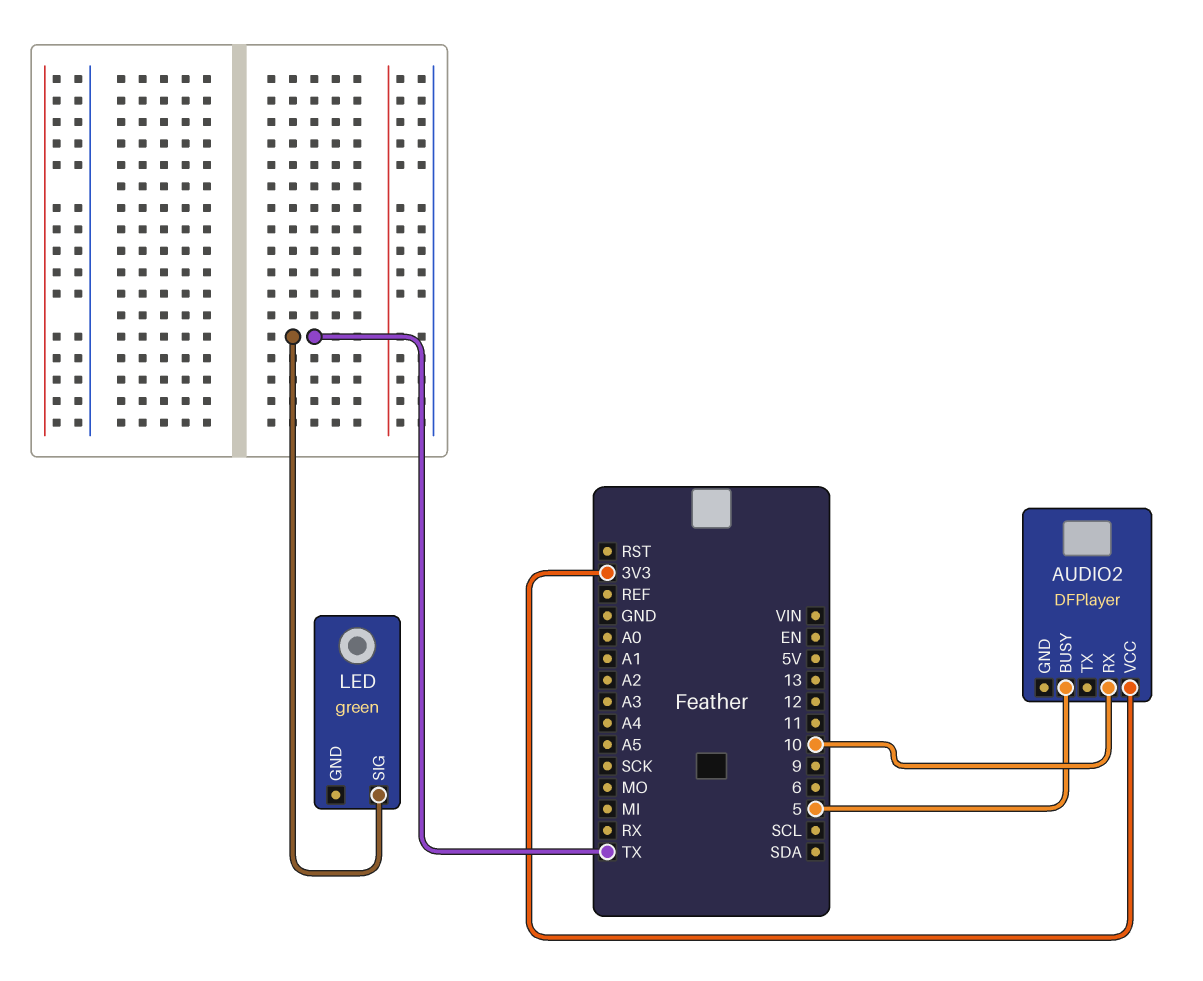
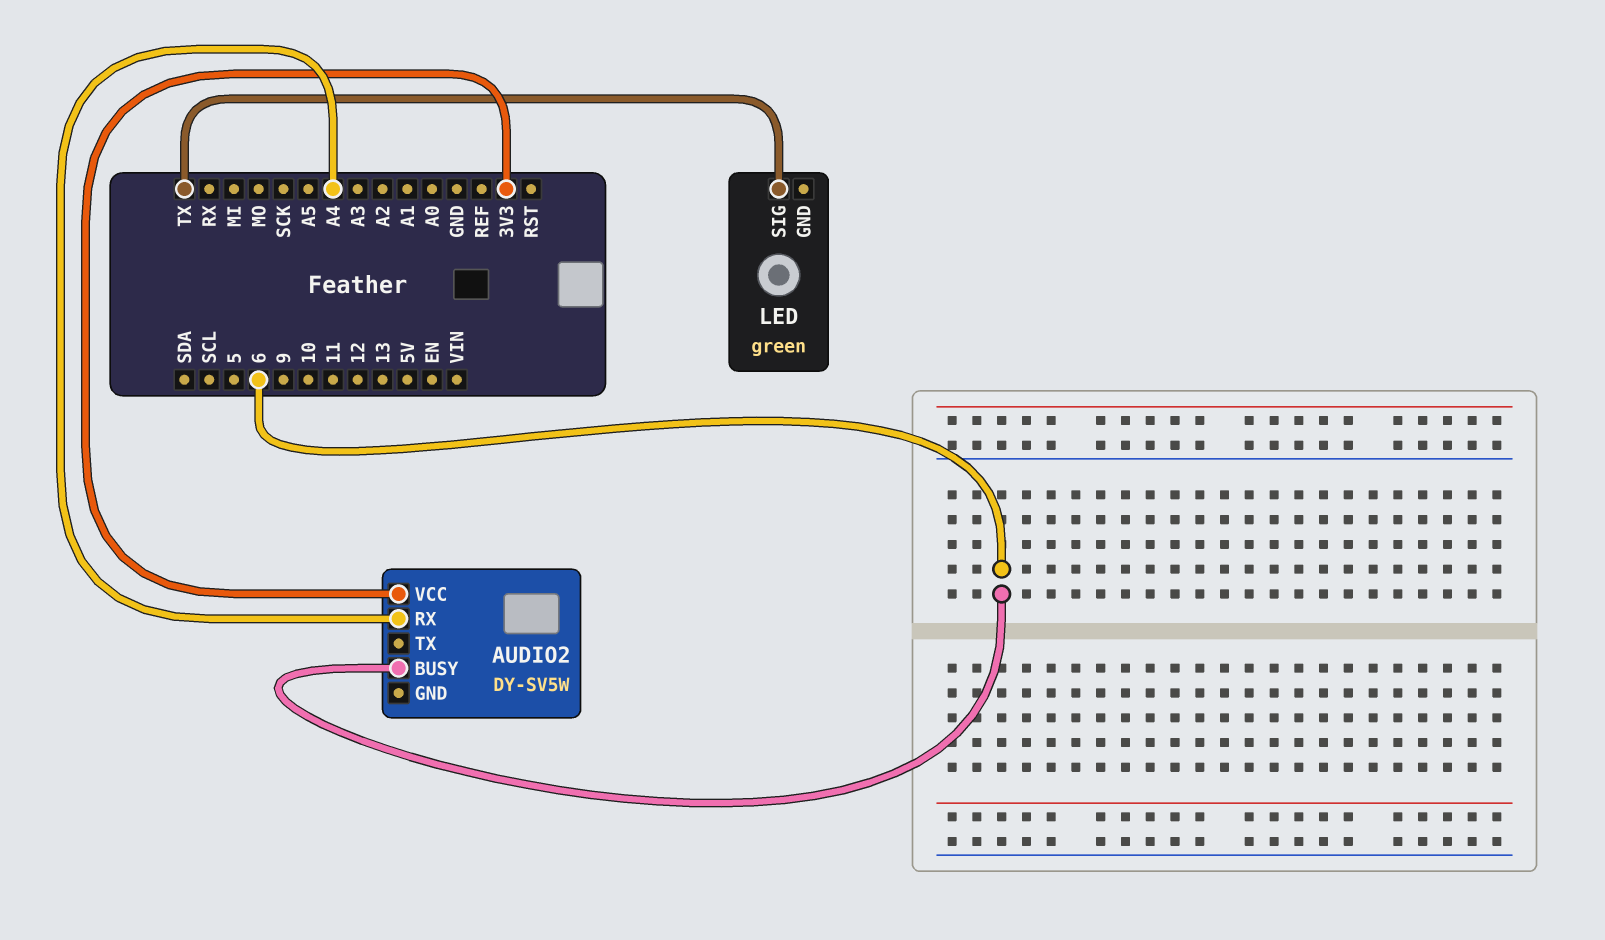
AUDIO2: DFPlayer -> DY-SV5W
AUDIO2 pin BUSY: 5 -> 6
AUDIO2 pin RX: 10 -> A4

